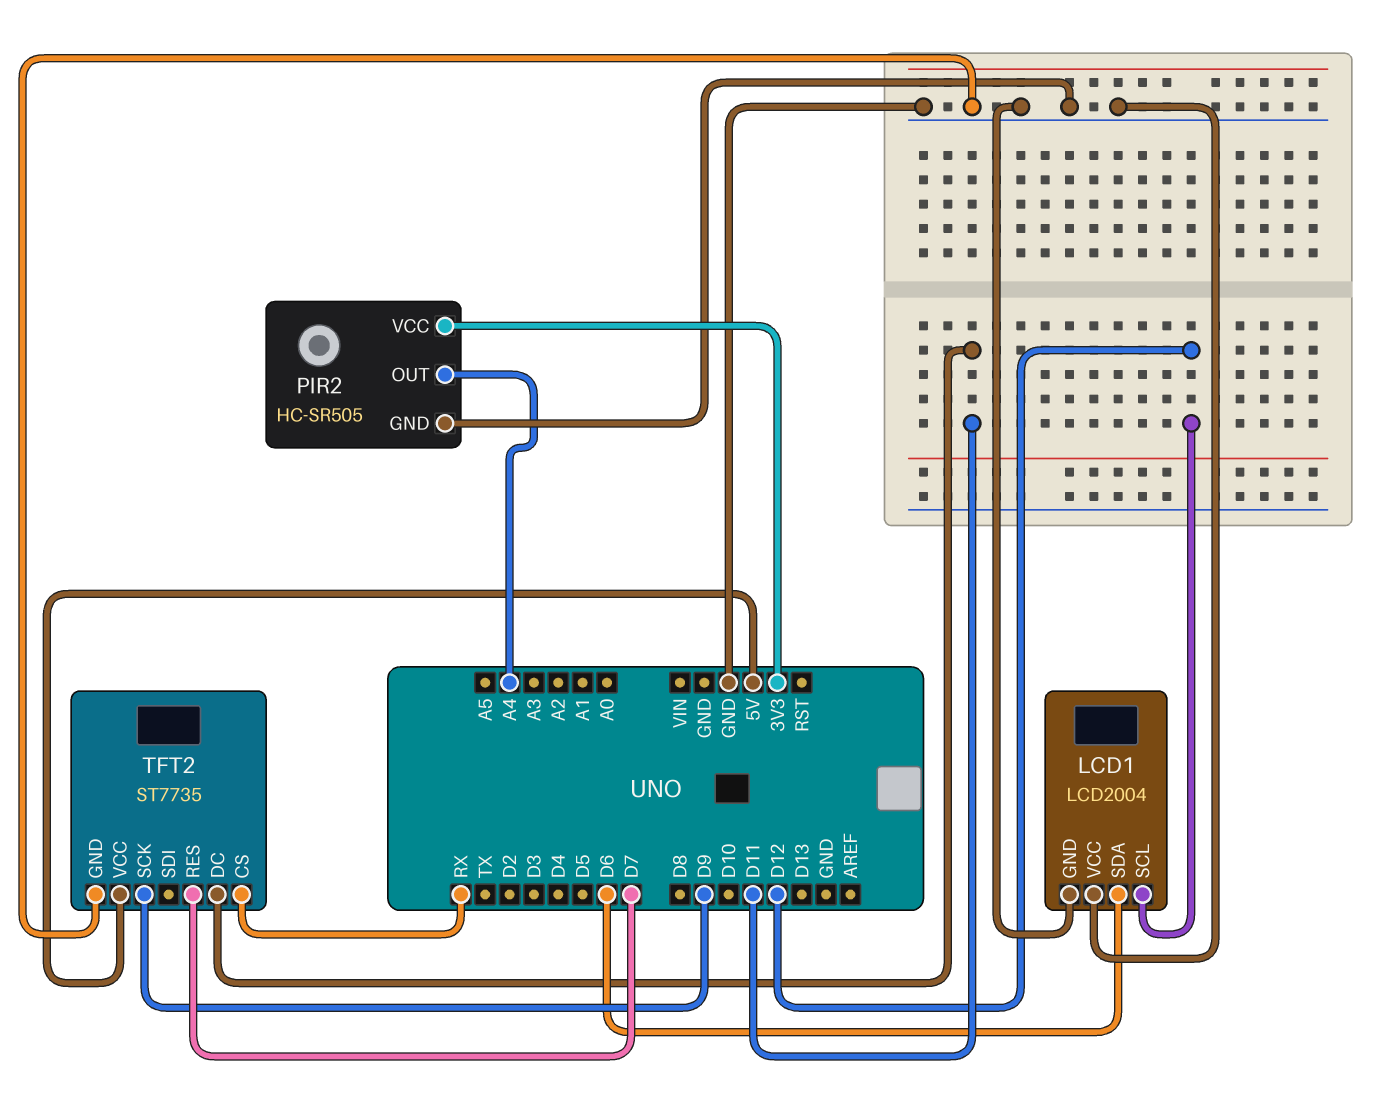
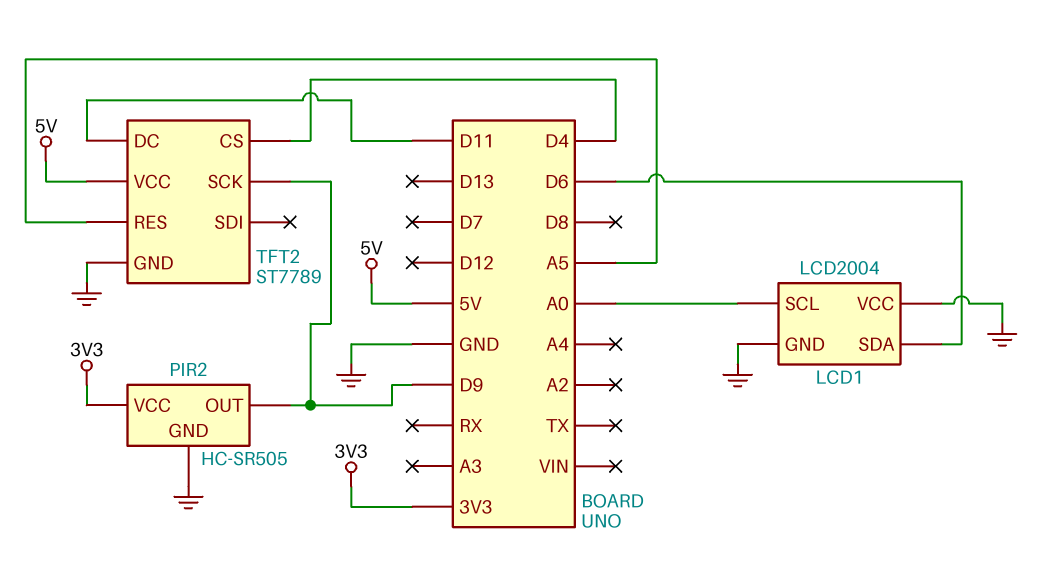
LCD1 pin SCL: D12 -> A0
PIR2 pin OUT: A4 -> D9
TFT2: ST7735 -> ST7789
TFT2 pin CS: RX -> D4
TFT2 pin RES: D7 -> A5

